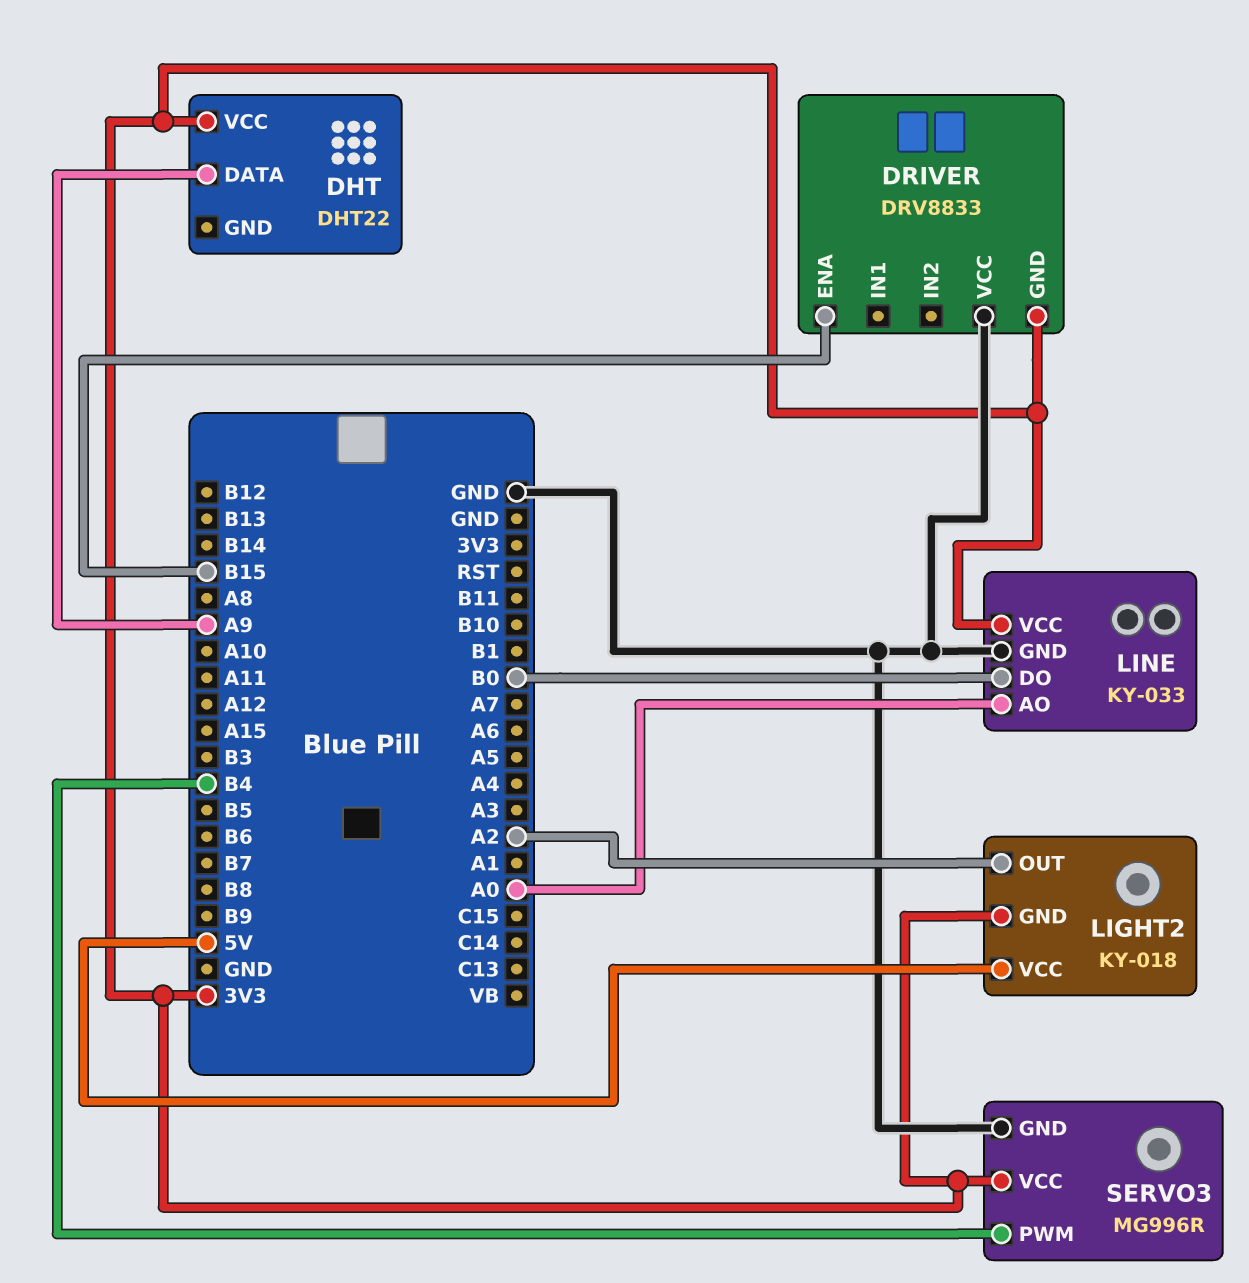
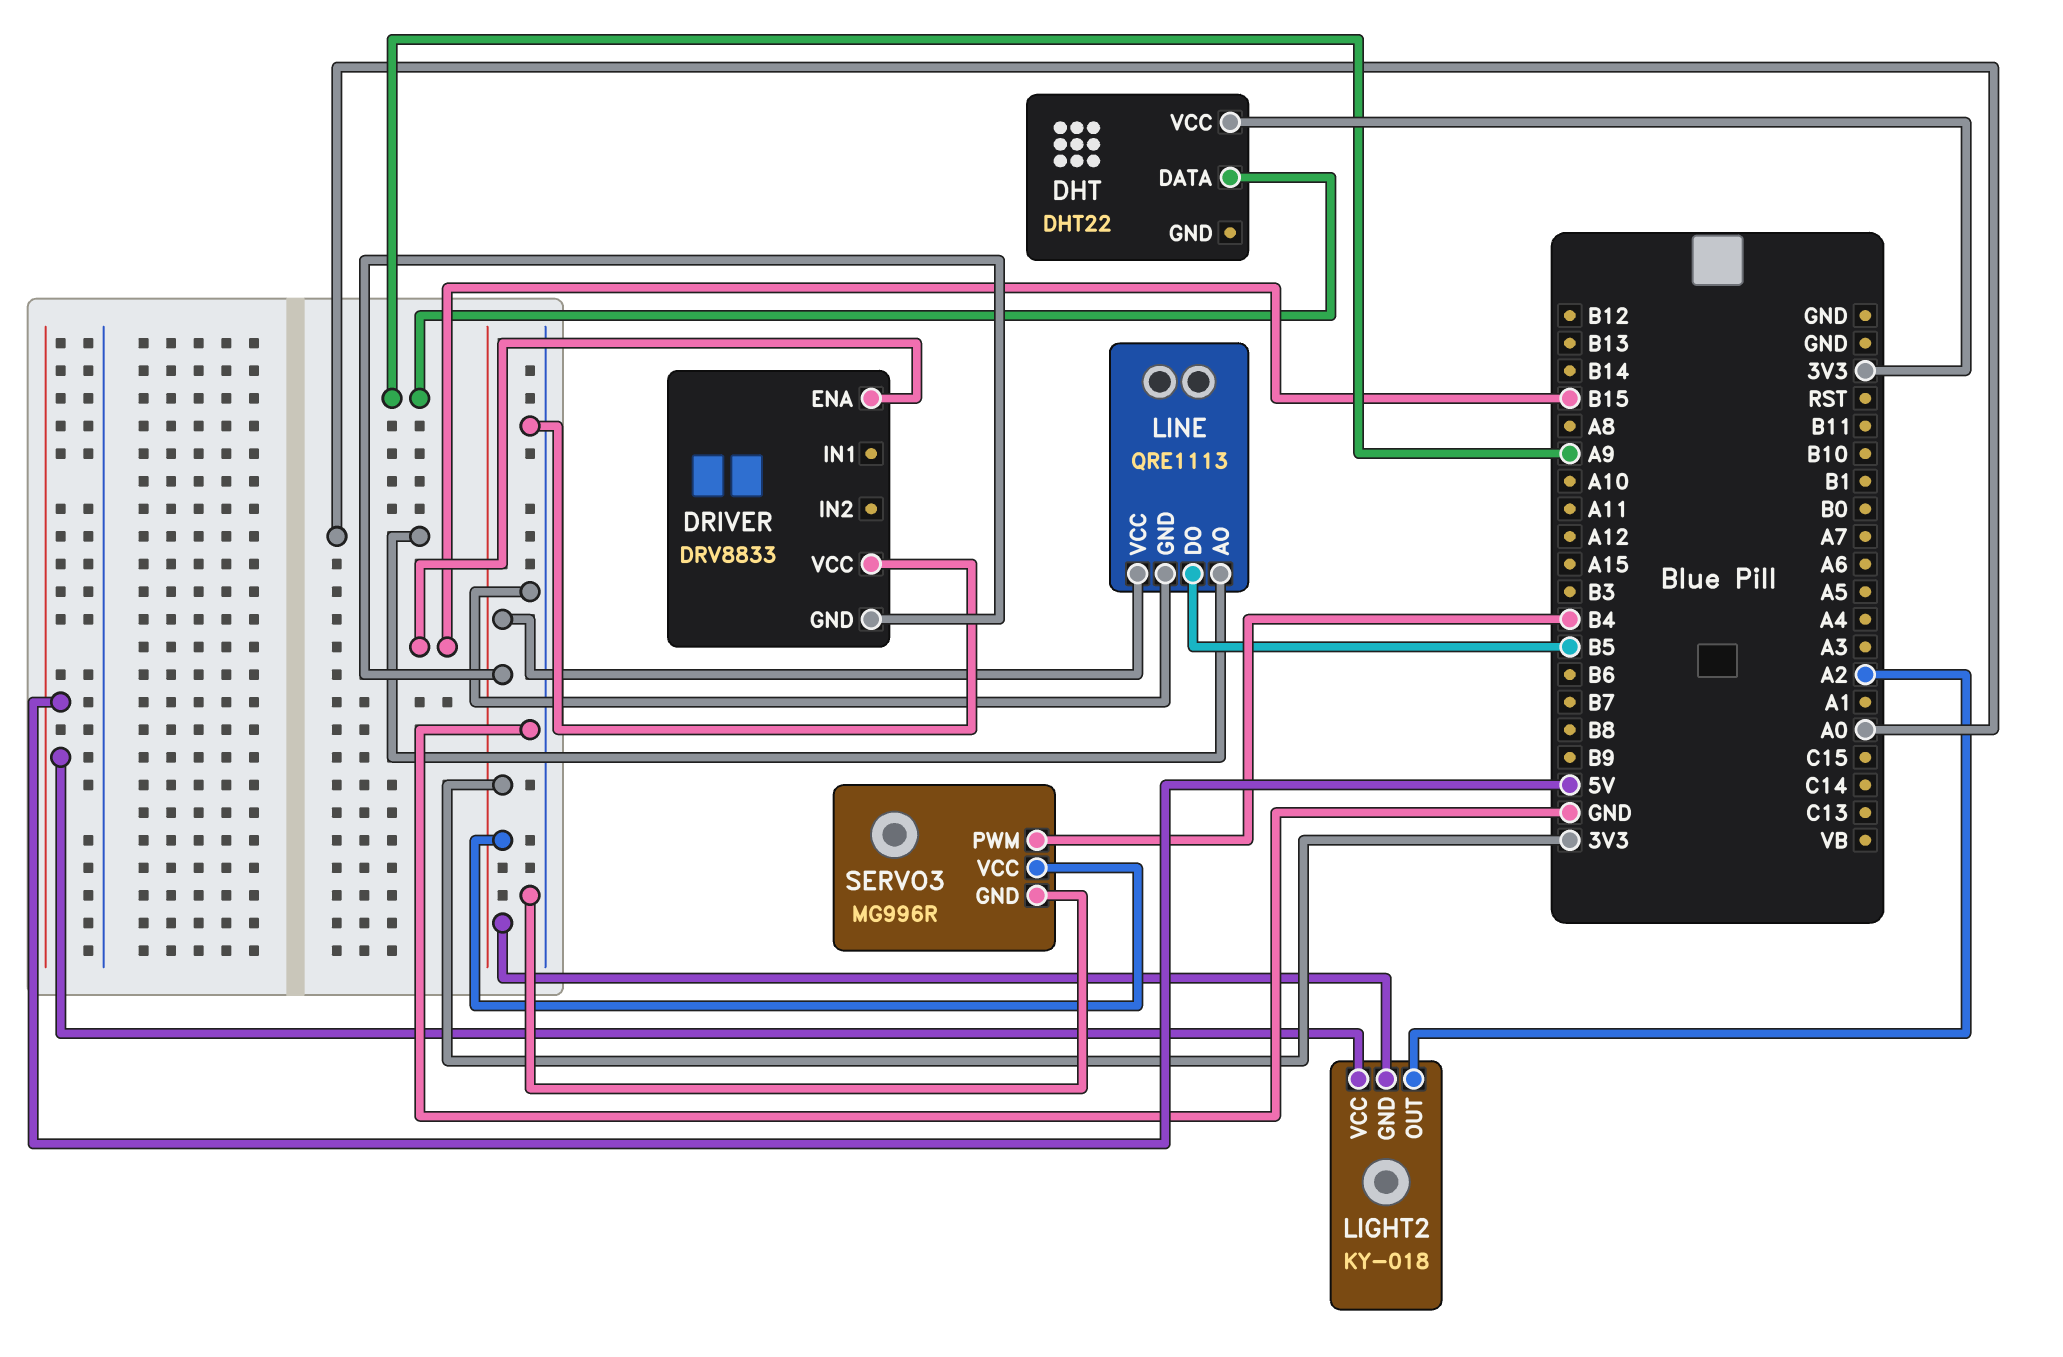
LINE: KY-033 -> QRE1113
LINE pin DO: B0 -> B5

